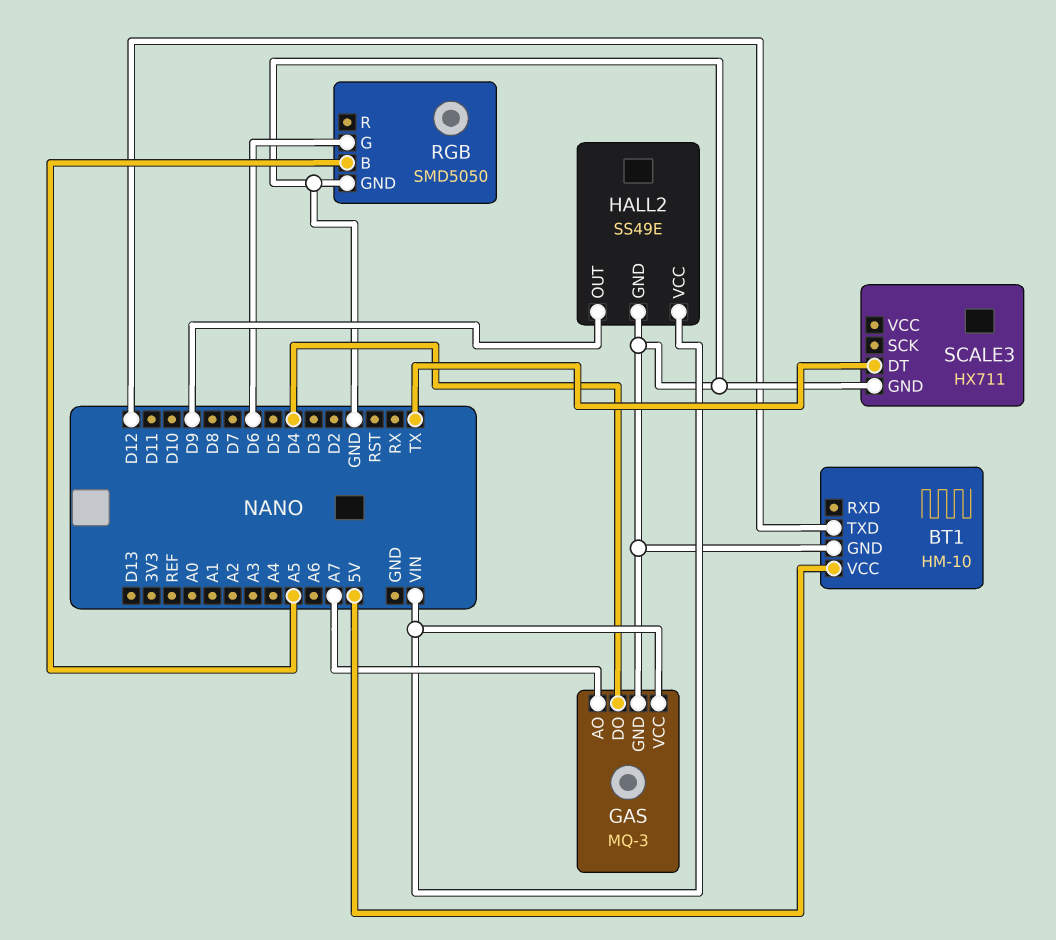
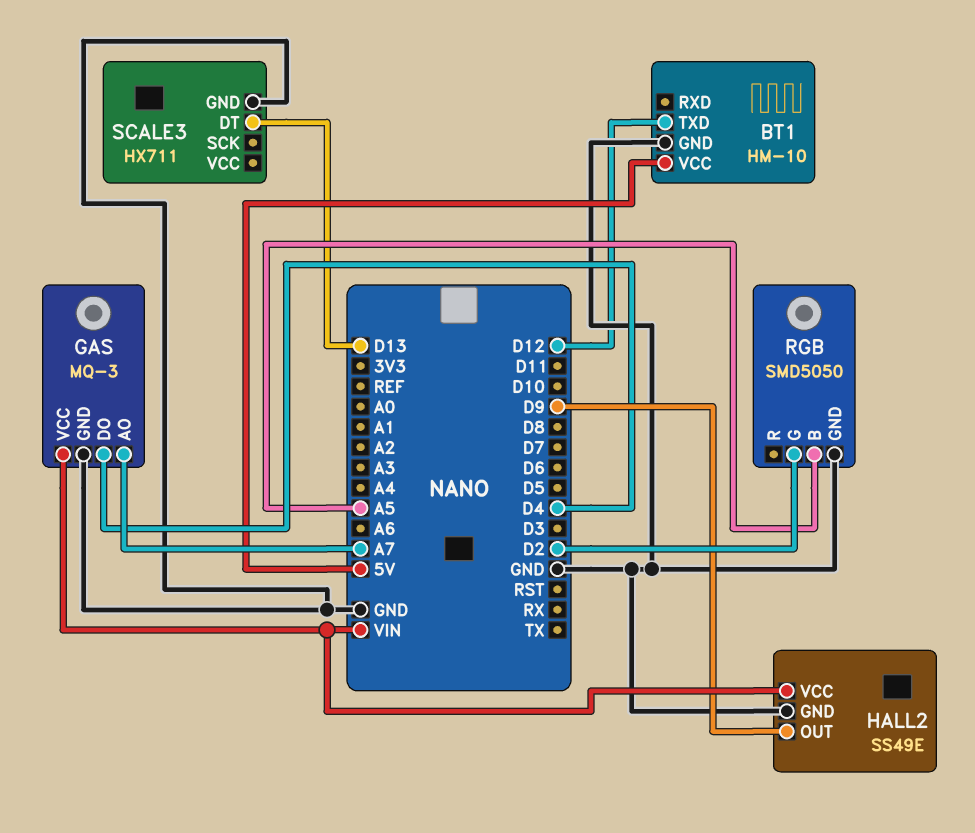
RGB pin G: D6 -> D2
SCALE3 pin DT: TX -> D13

